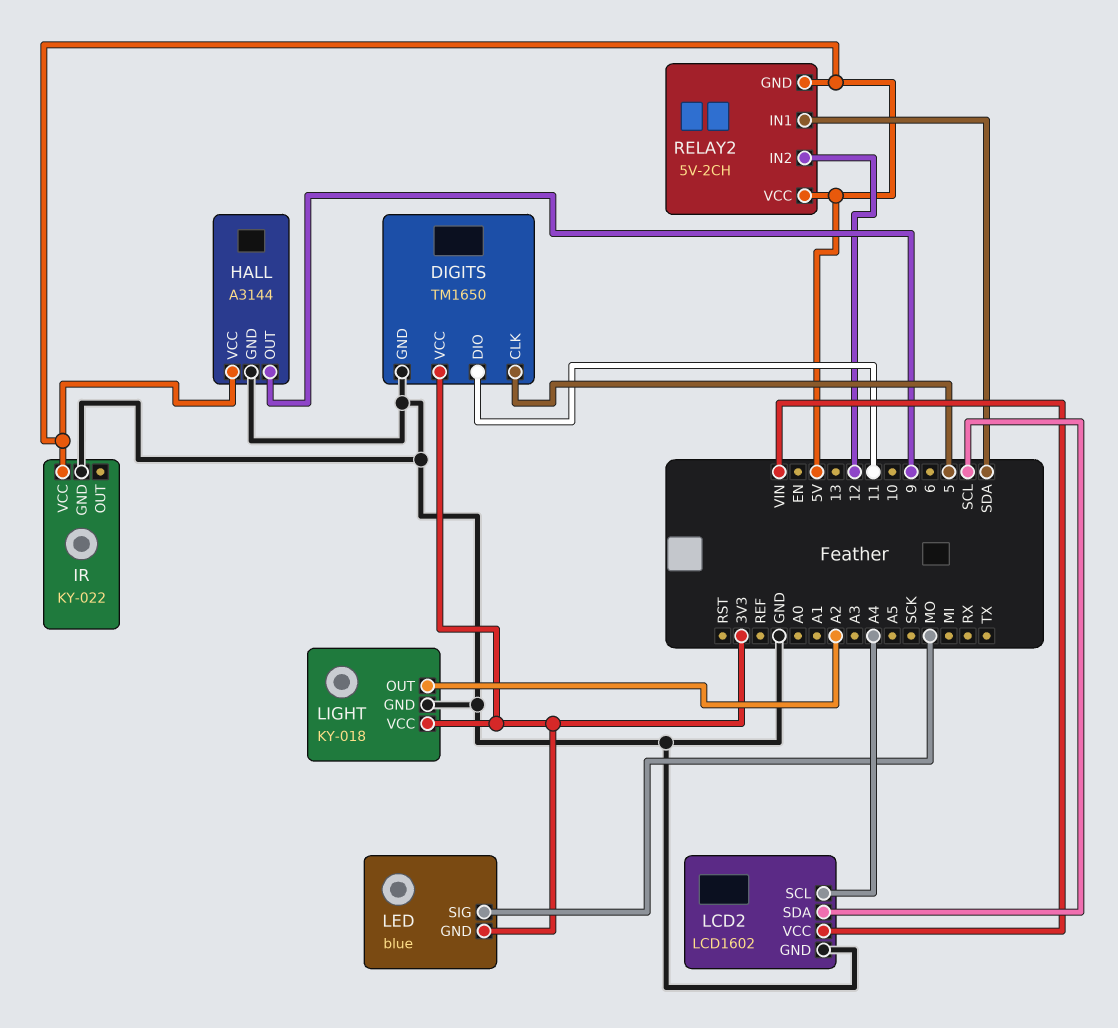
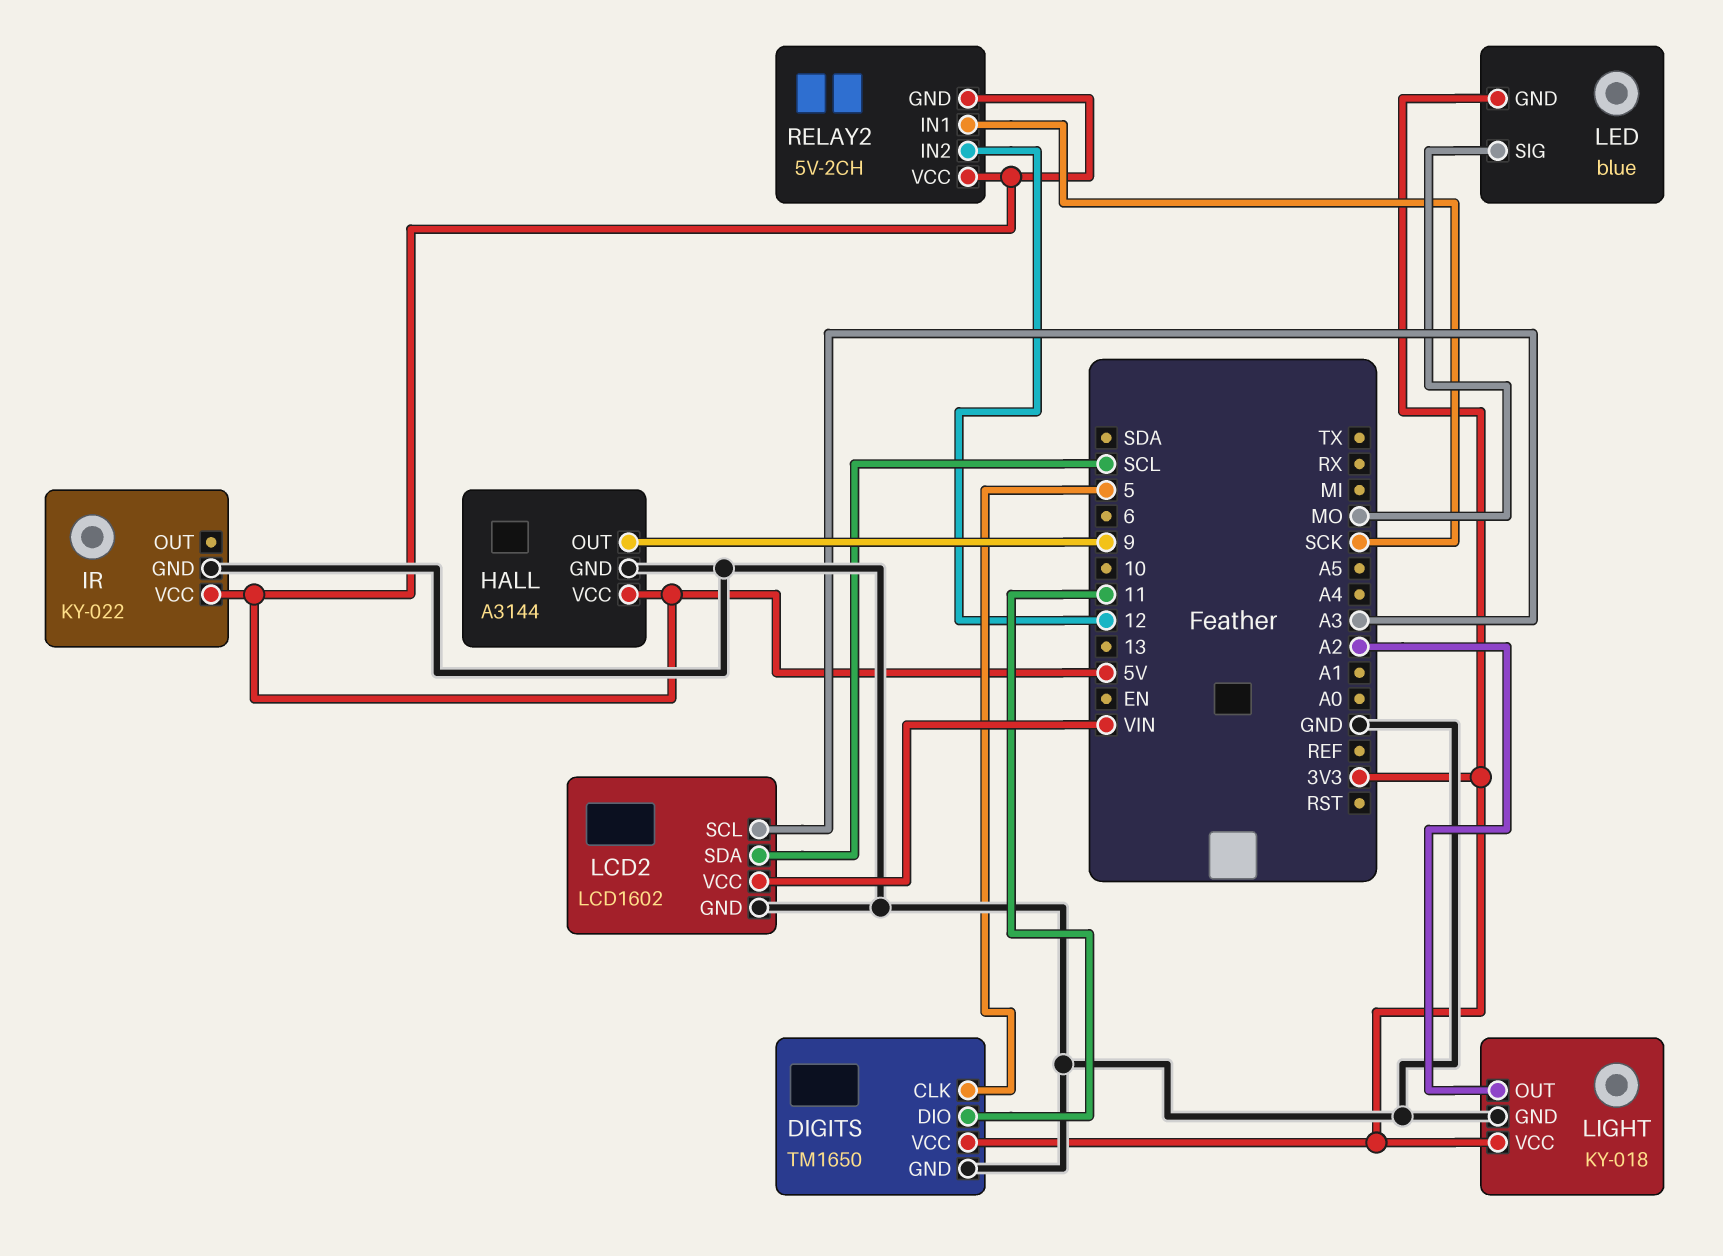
LCD2 pin SCL: A4 -> A3
RELAY2 pin IN1: SDA -> SCK

